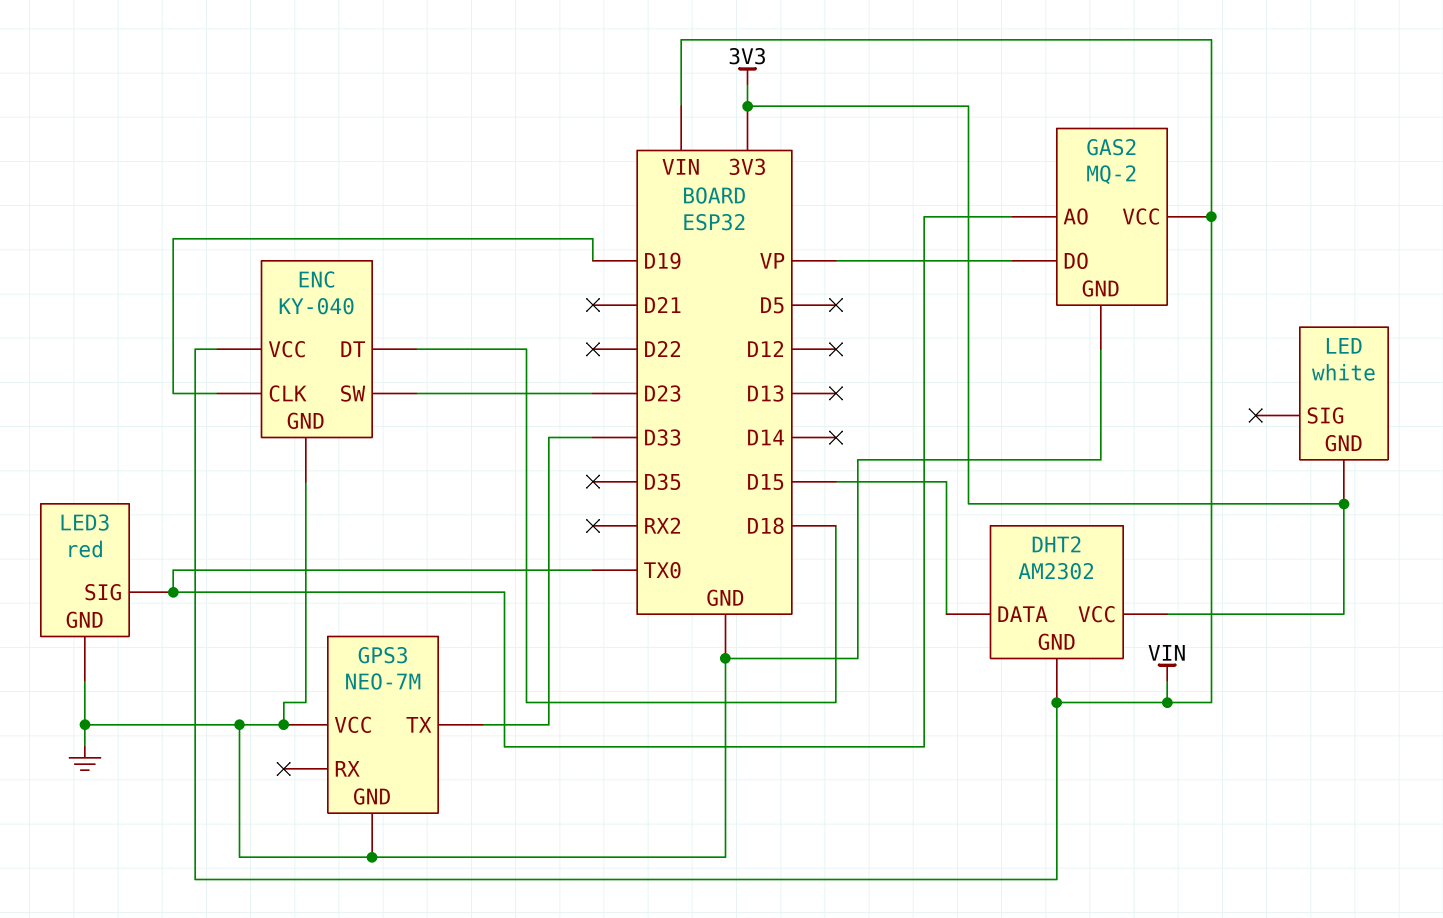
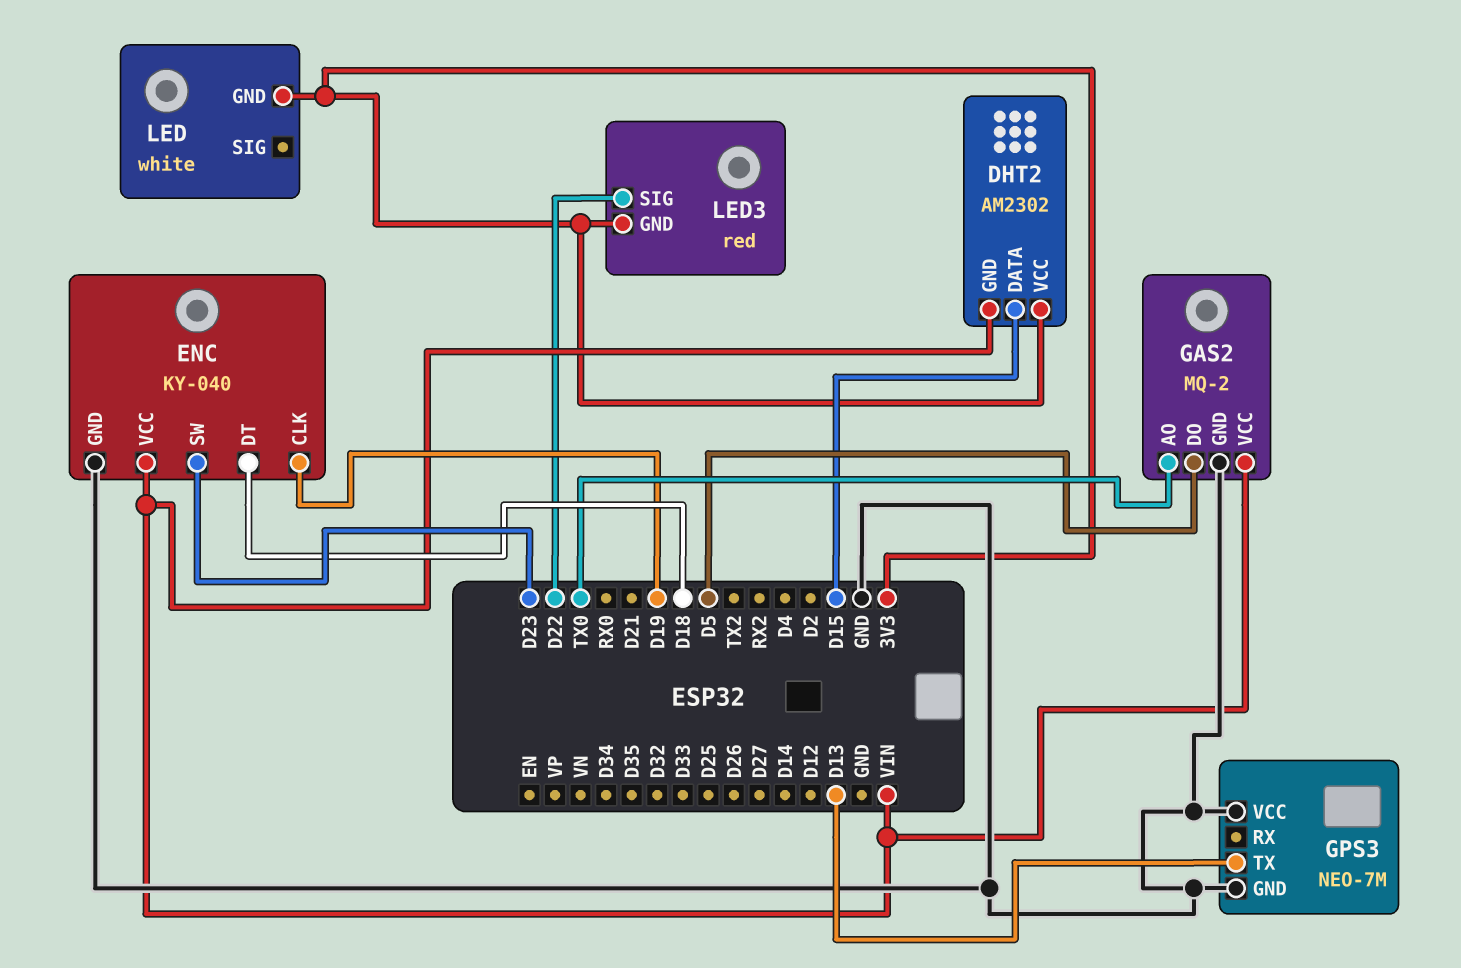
GAS2 pin DO: VP -> D5
GPS3 pin TX: D33 -> D13
LED3 pin GND: GND -> 3V3
LED3 pin SIG: TX0 -> D22

